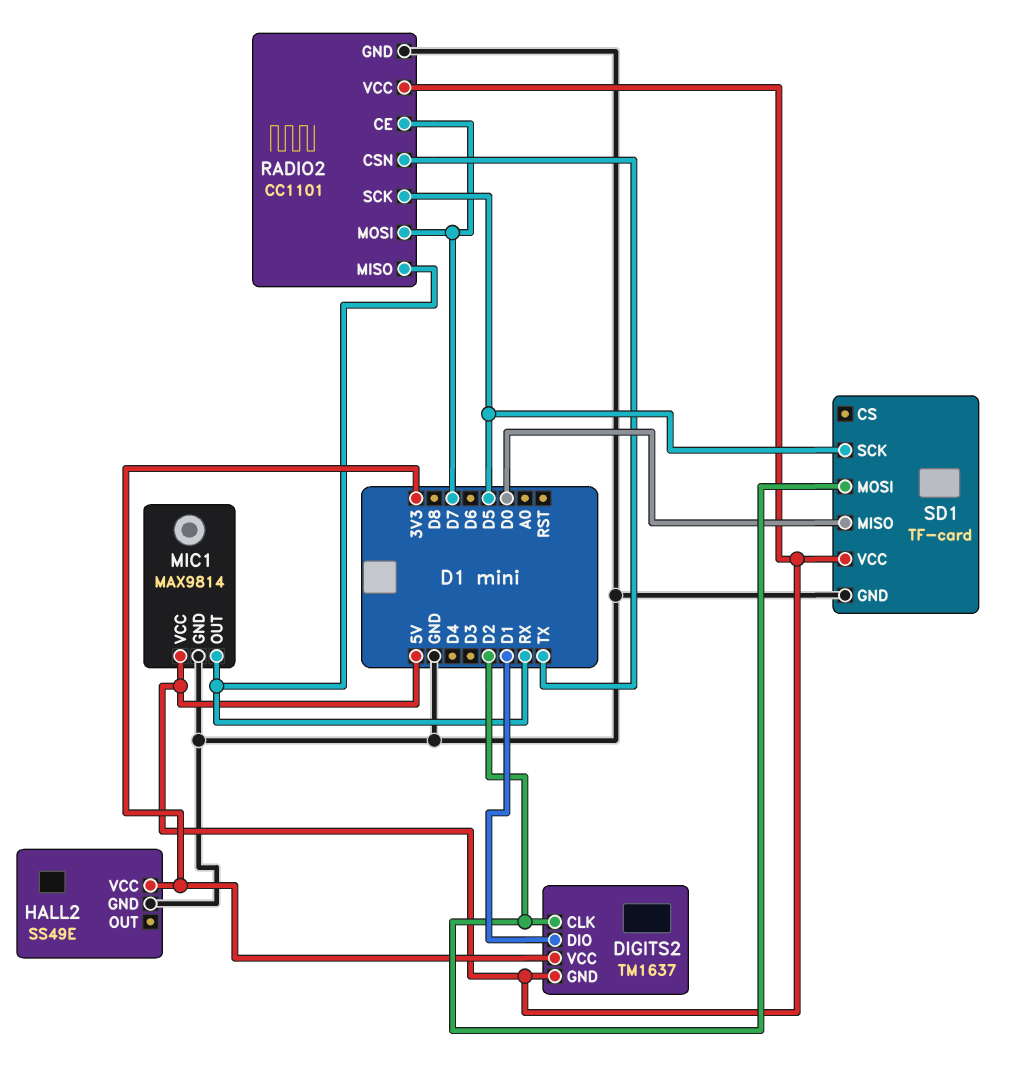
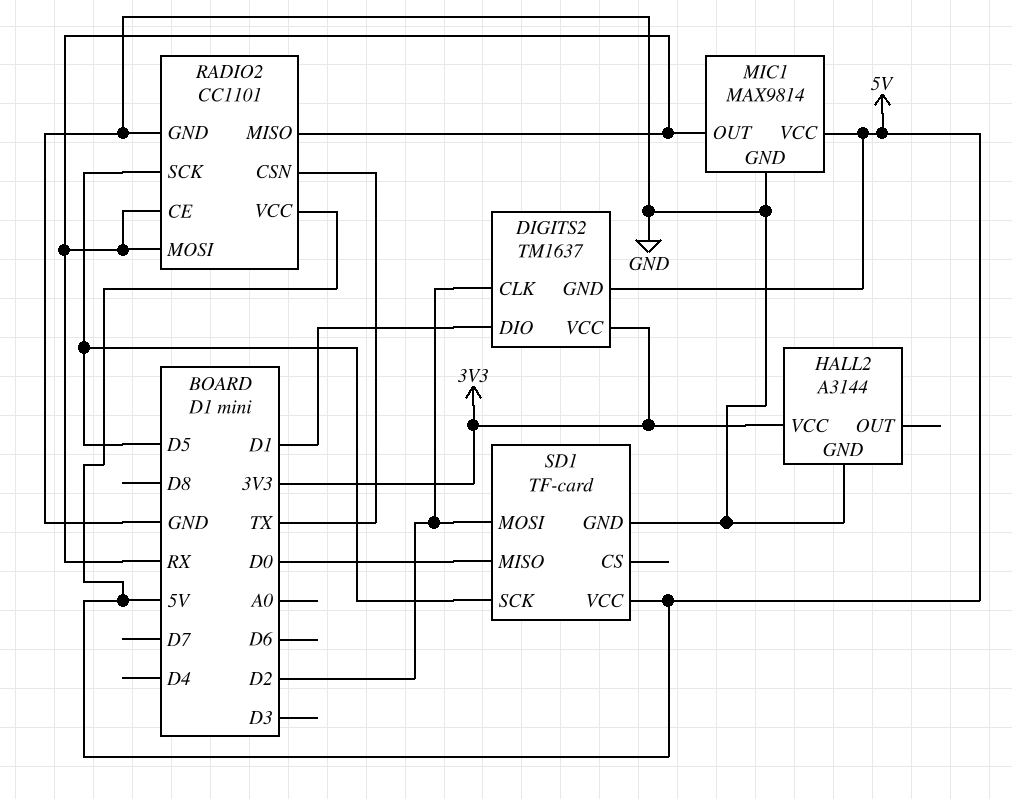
HALL2: SS49E -> A3144
RADIO2 pin CE: D7 -> RX
RADIO2 pin MOSI: D7 -> RX

